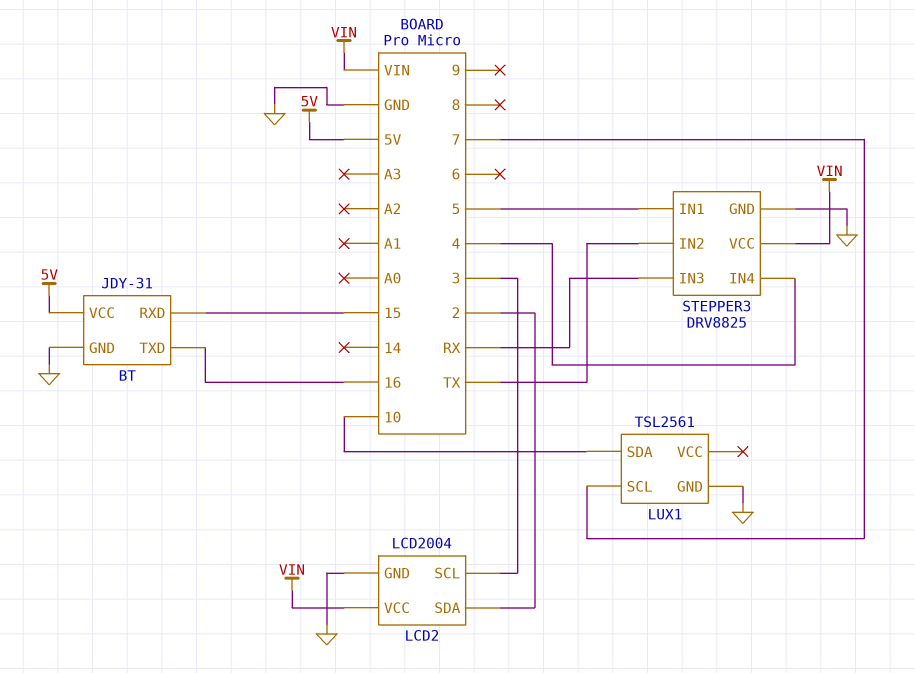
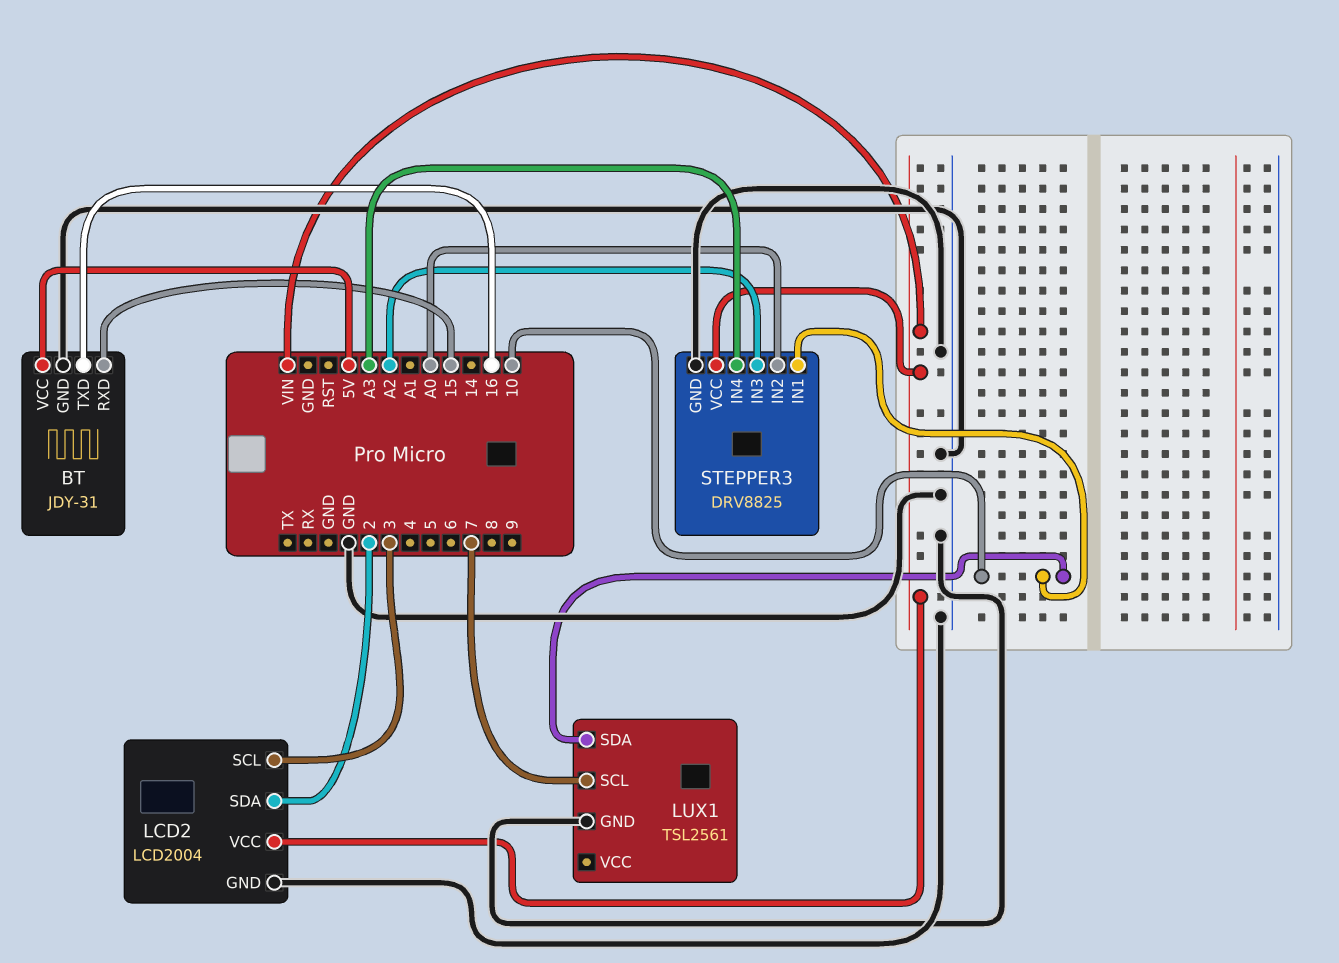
STEPPER3 pin IN1: 5 -> 10
STEPPER3 pin IN2: TX -> A0
STEPPER3 pin IN3: RX -> A2
STEPPER3 pin IN4: 4 -> A3

